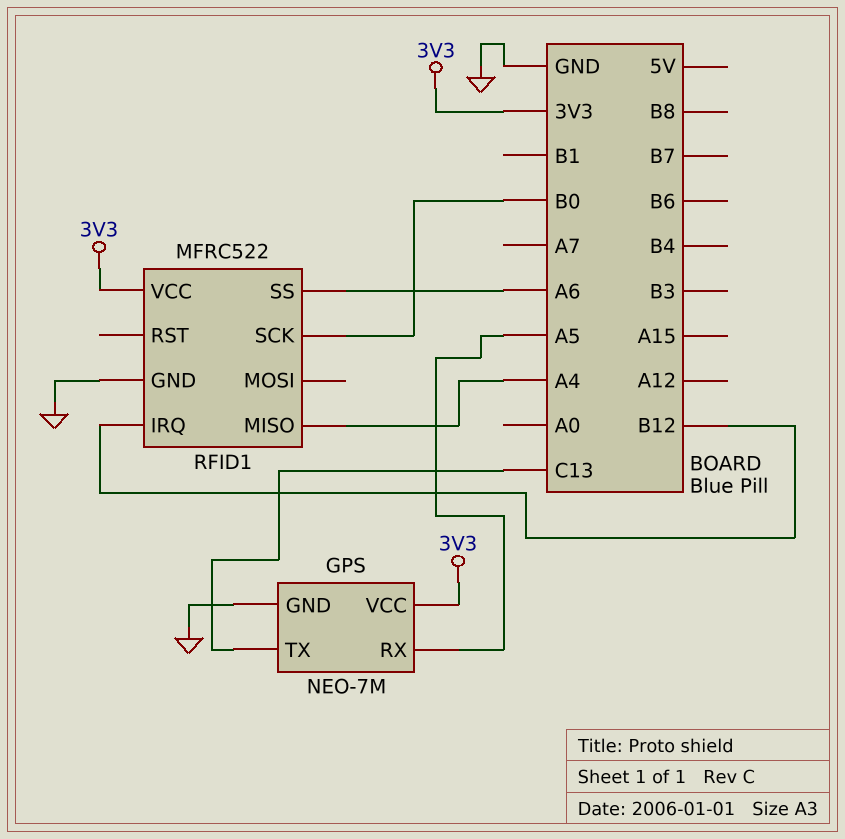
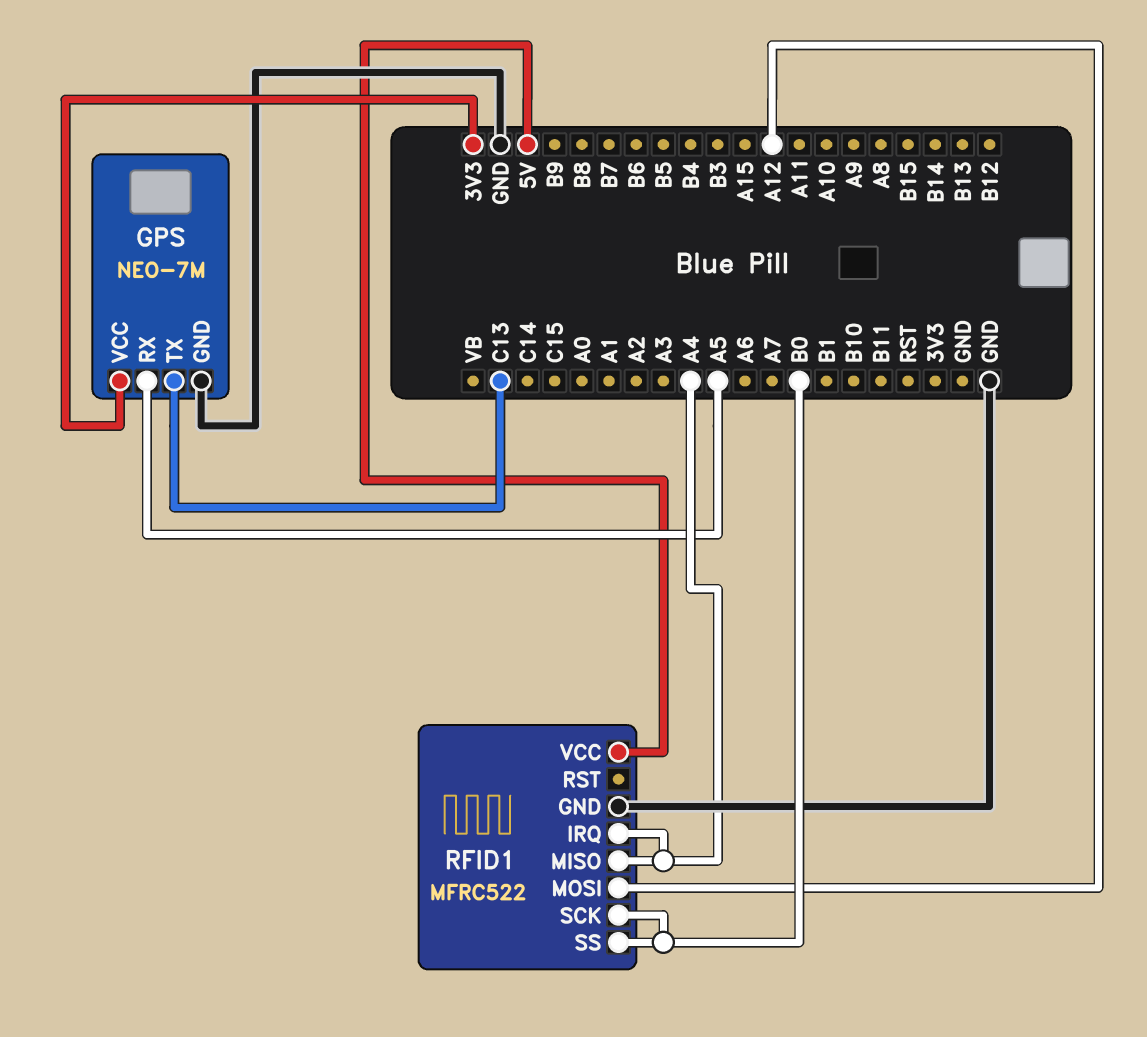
RFID1 pin IRQ: B12 -> A4
RFID1 pin MOSI: none -> A12
RFID1 pin SS: A6 -> B0
RFID1 pin VCC: 3V3 -> 5V

